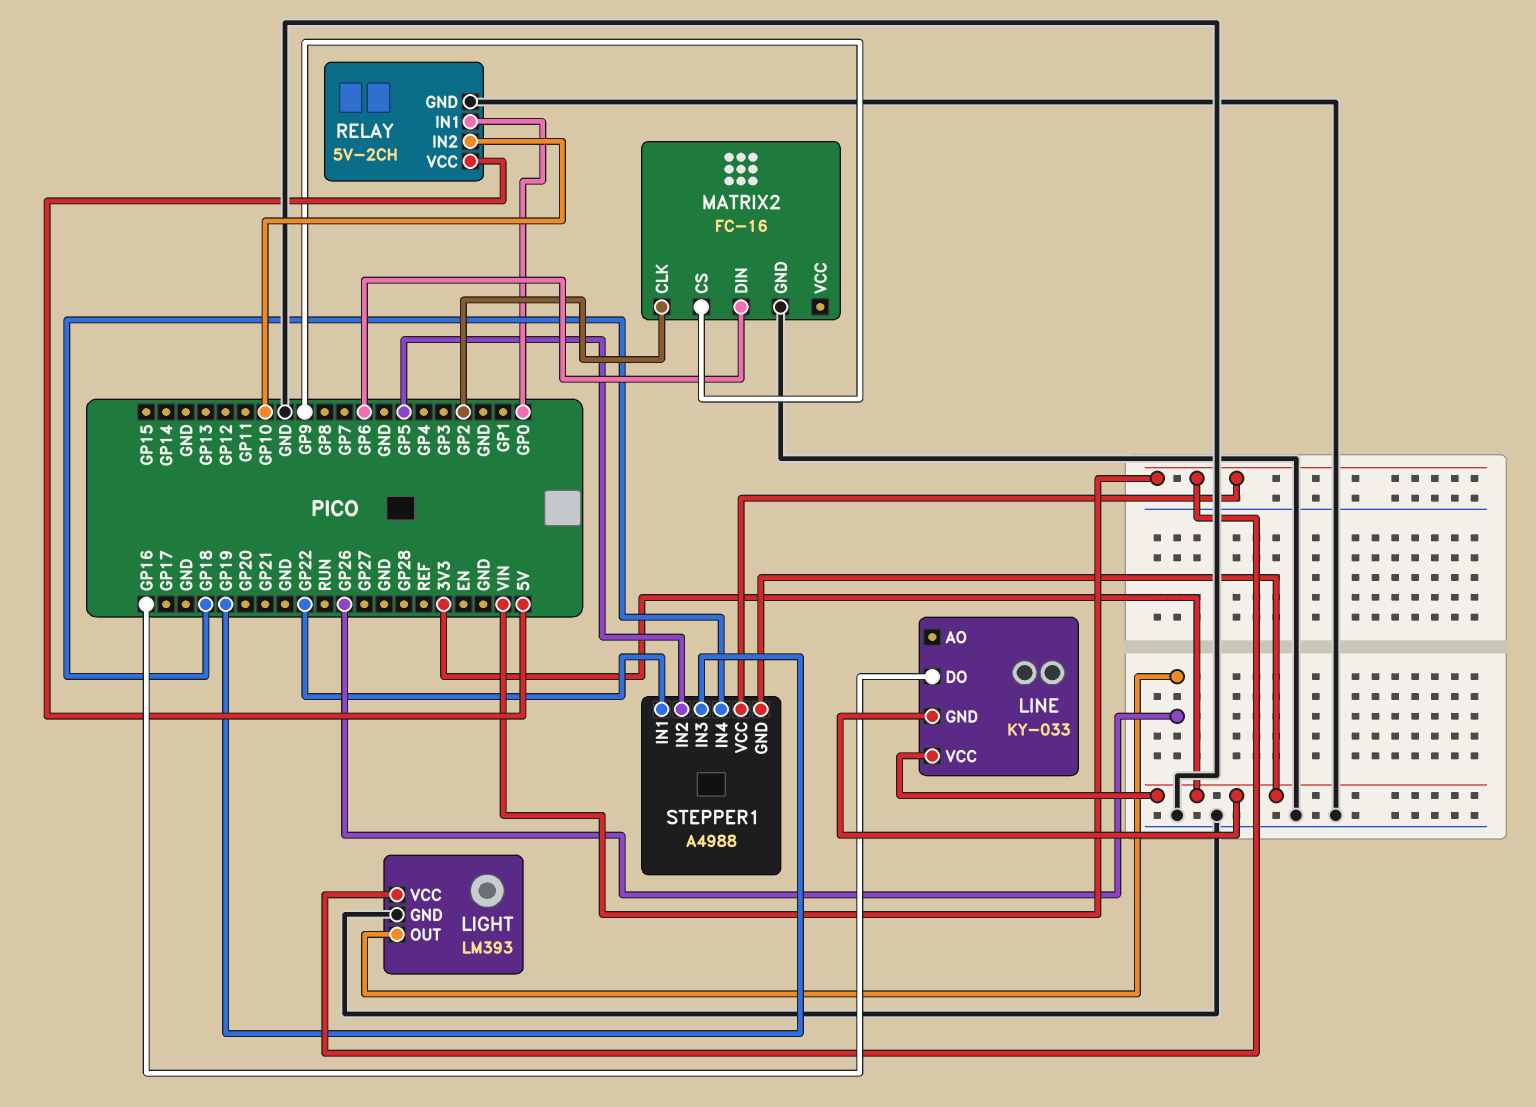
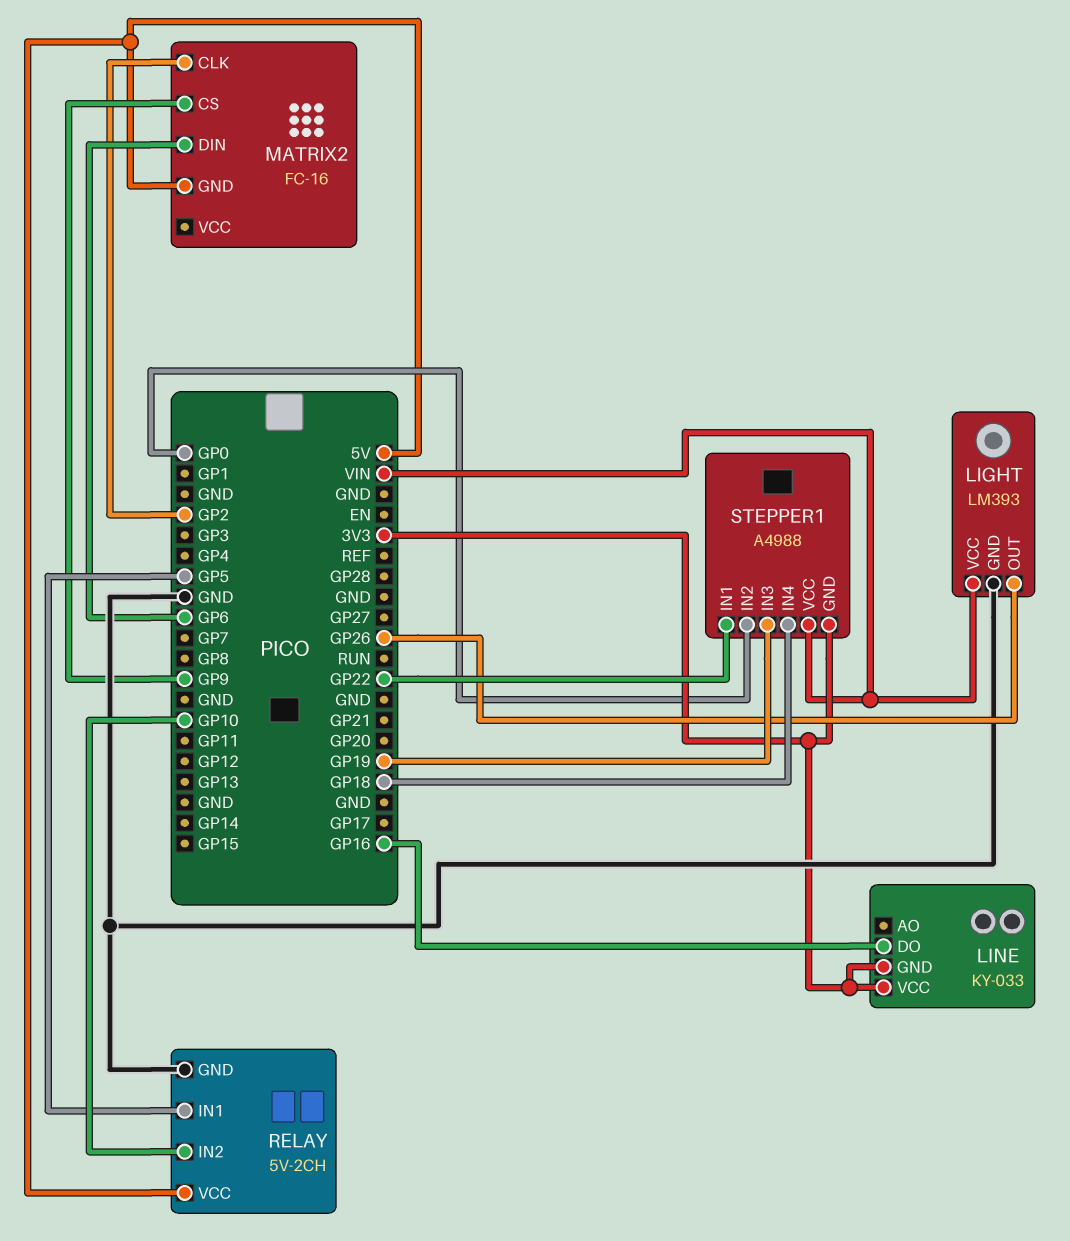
MATRIX2 pin GND: GND -> 5V
RELAY pin IN1: GP0 -> GP5
STEPPER1 pin IN2: GP5 -> GP0

